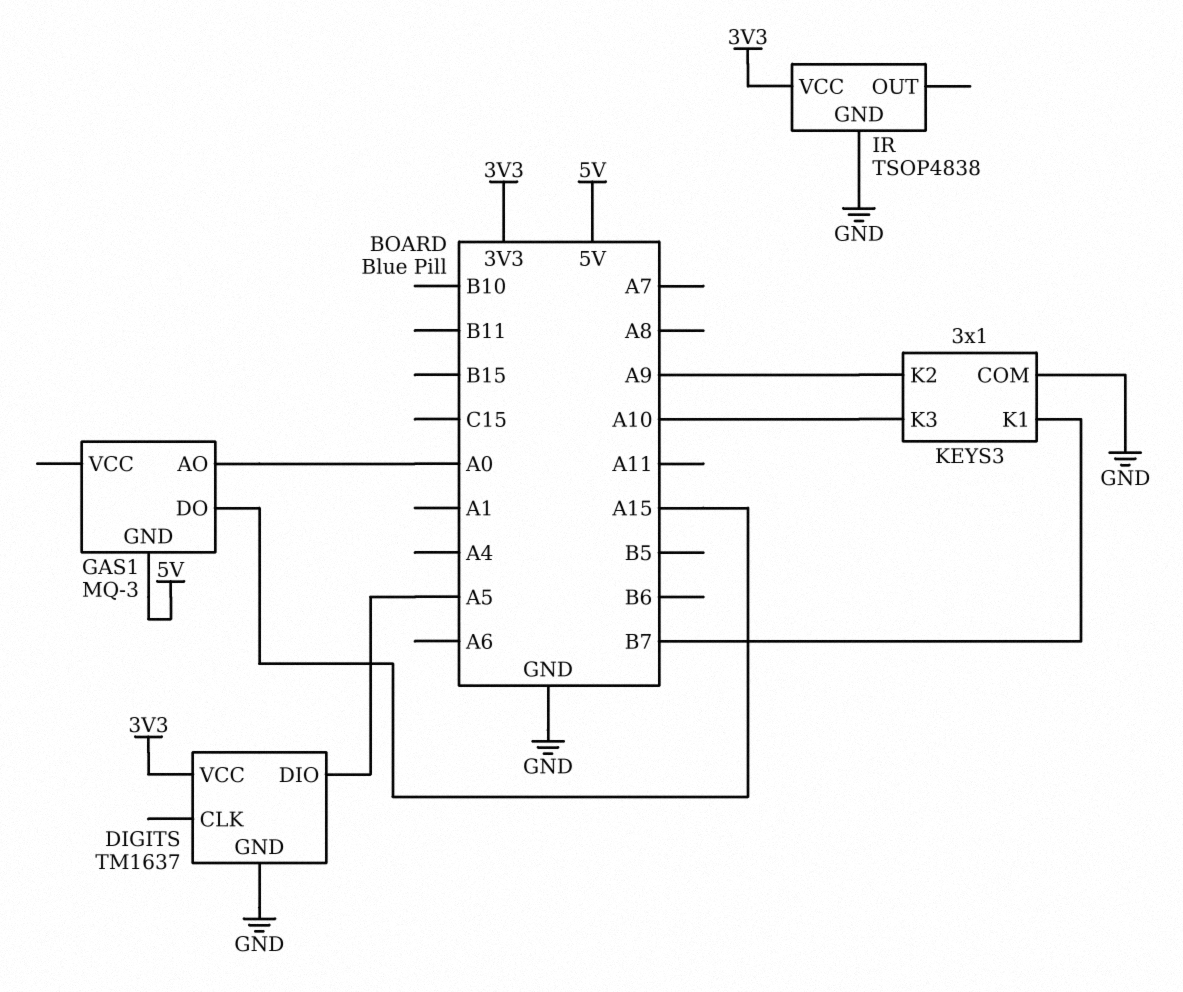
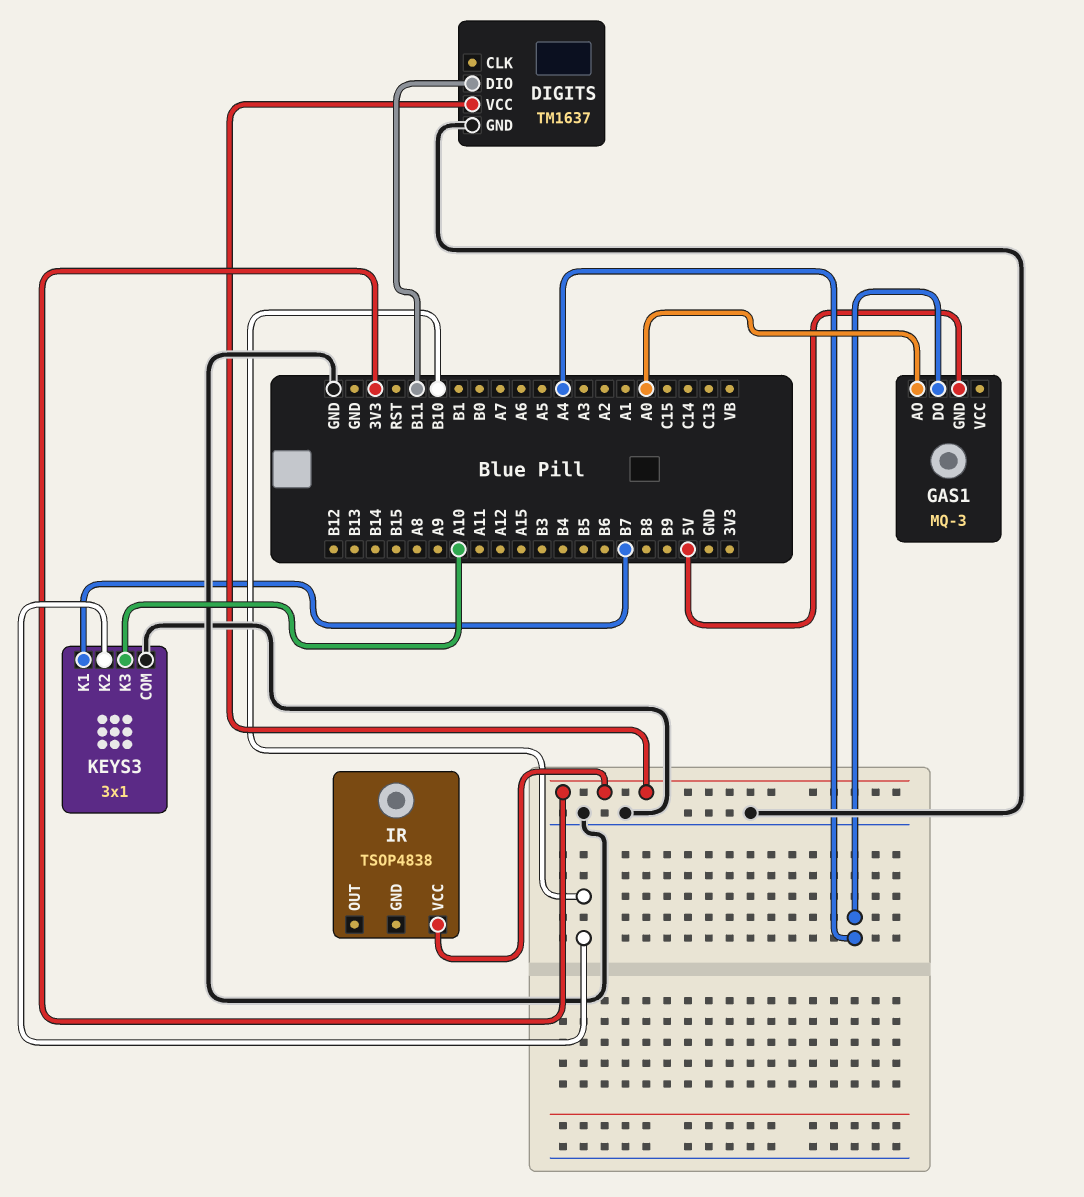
DIGITS pin DIO: A5 -> B11
GAS1 pin DO: A15 -> A4
IR pin GND: GND -> none
KEYS3 pin K2: A9 -> B10

